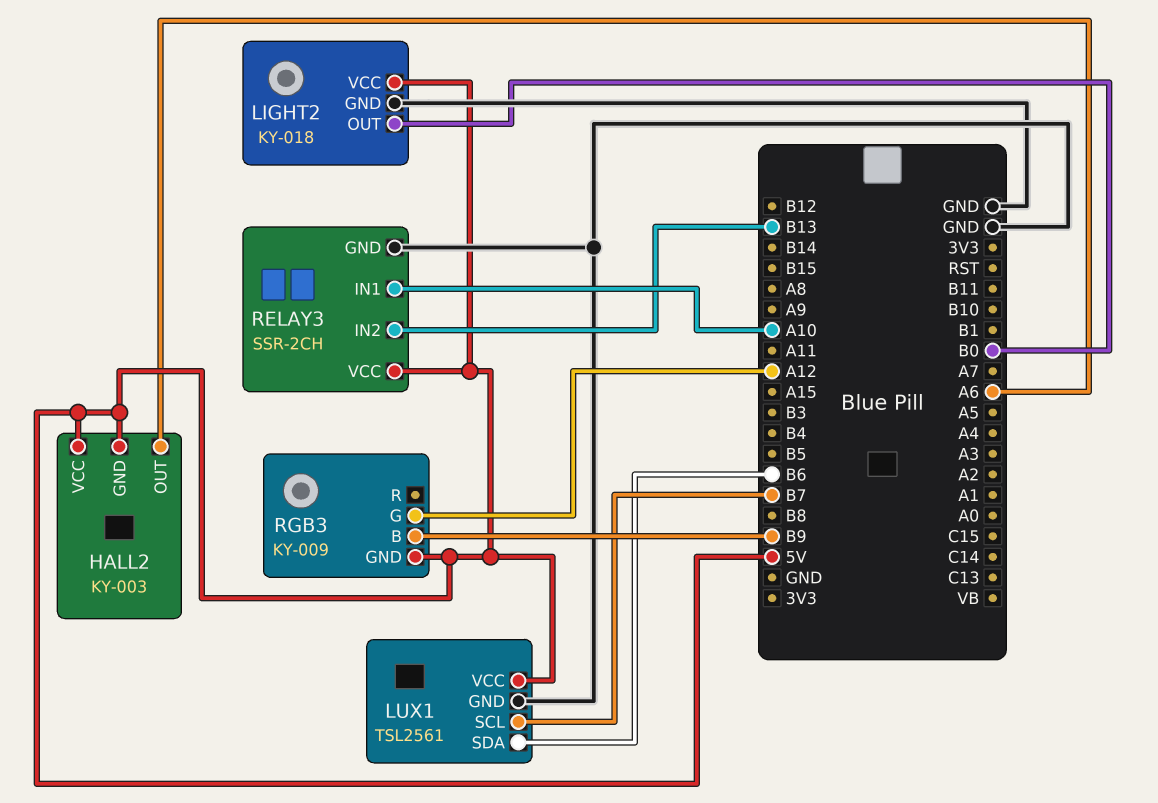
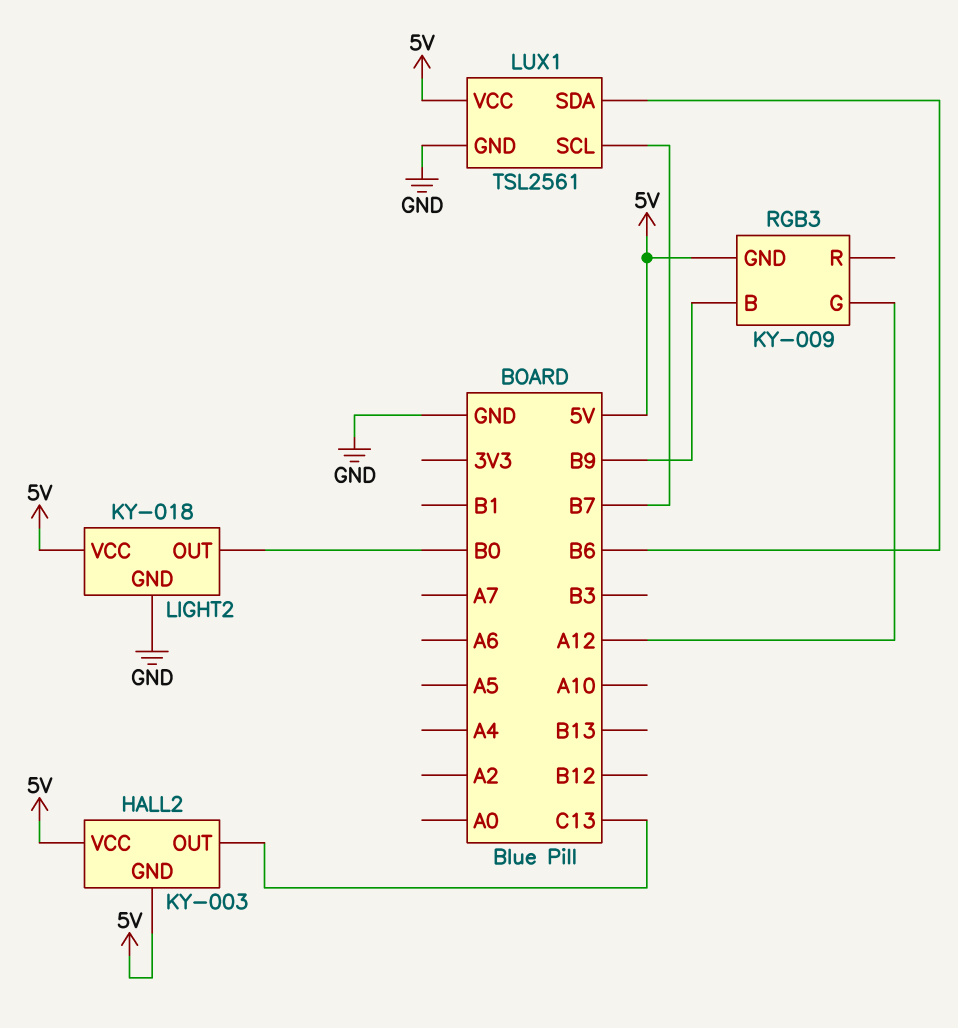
HALL2 pin OUT: A6 -> C13
RELAY3: SSR-2CH -> none
RELAY3 pin GND: GND -> none
RELAY3 pin IN1: A10 -> none
RELAY3 pin IN2: B13 -> none
RELAY3 pin VCC: 5V -> none

